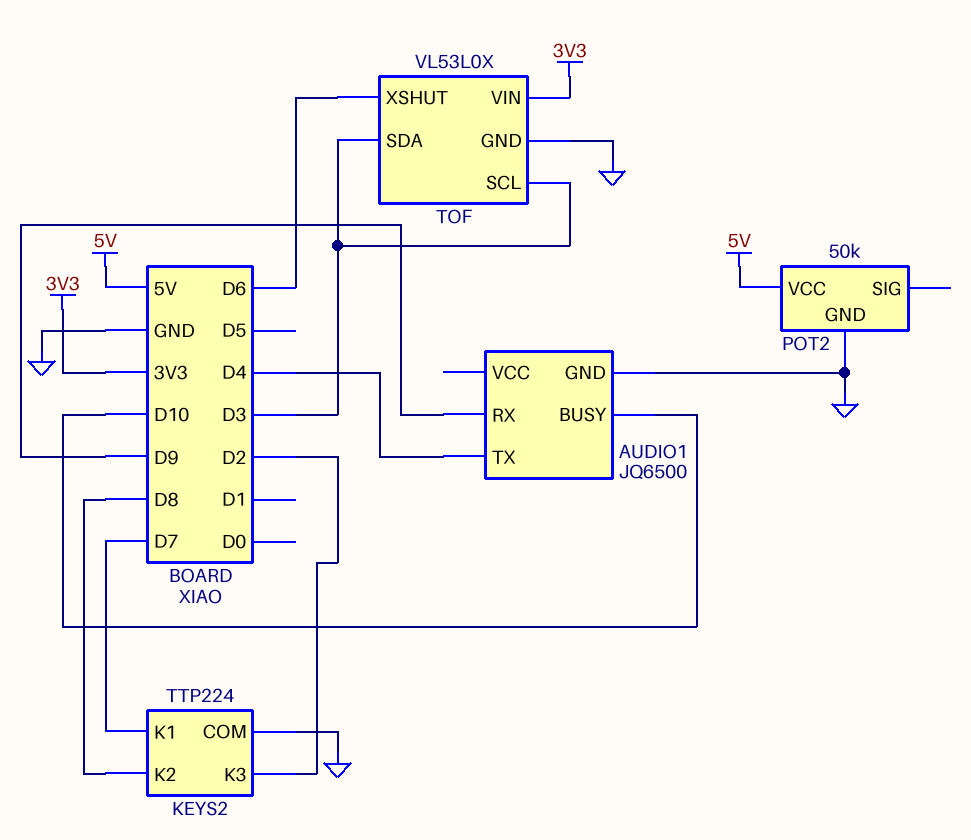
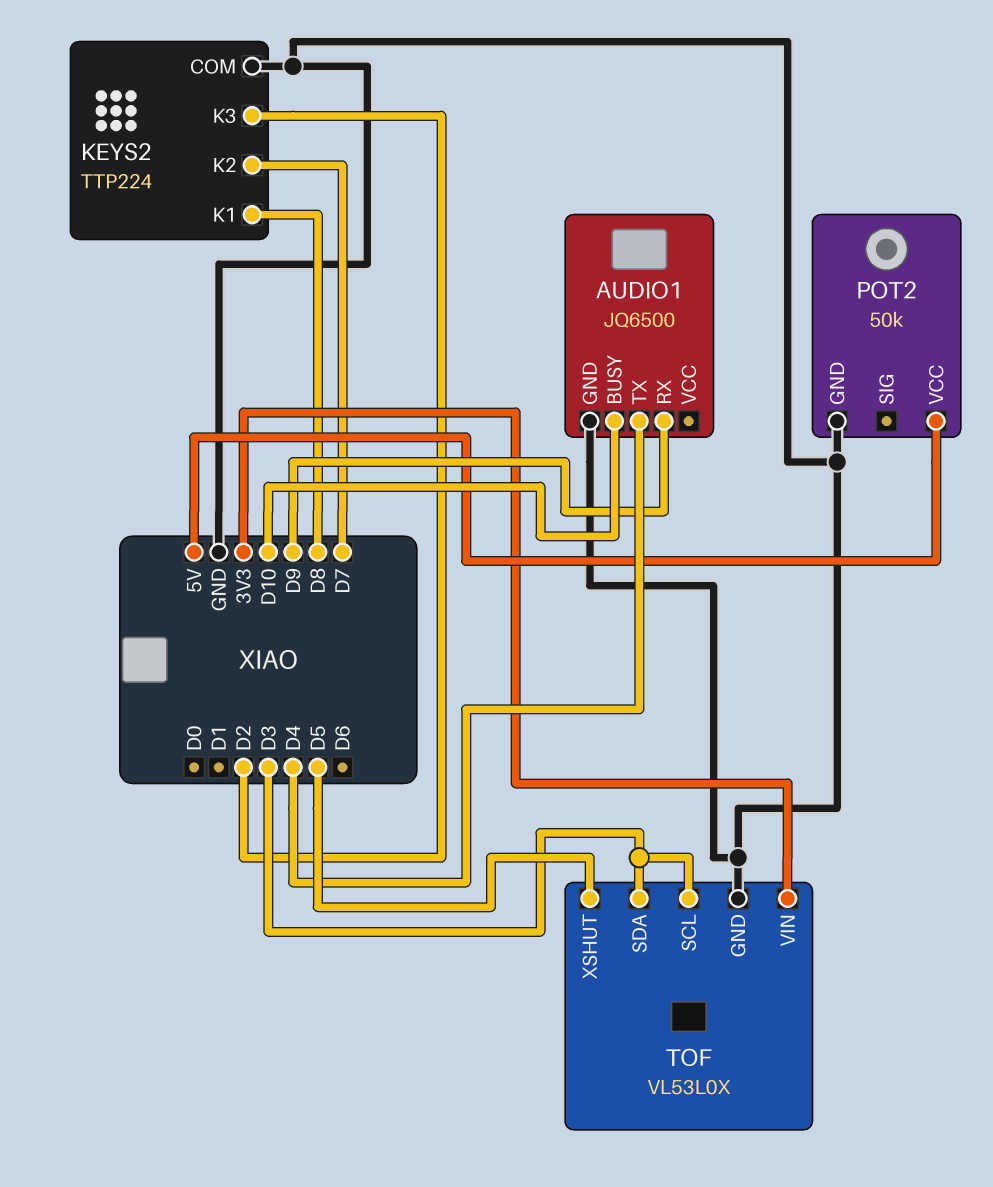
KEYS2 pin K1: D7 -> D8
KEYS2 pin K2: D8 -> D7
TOF pin XSHUT: D6 -> D5

